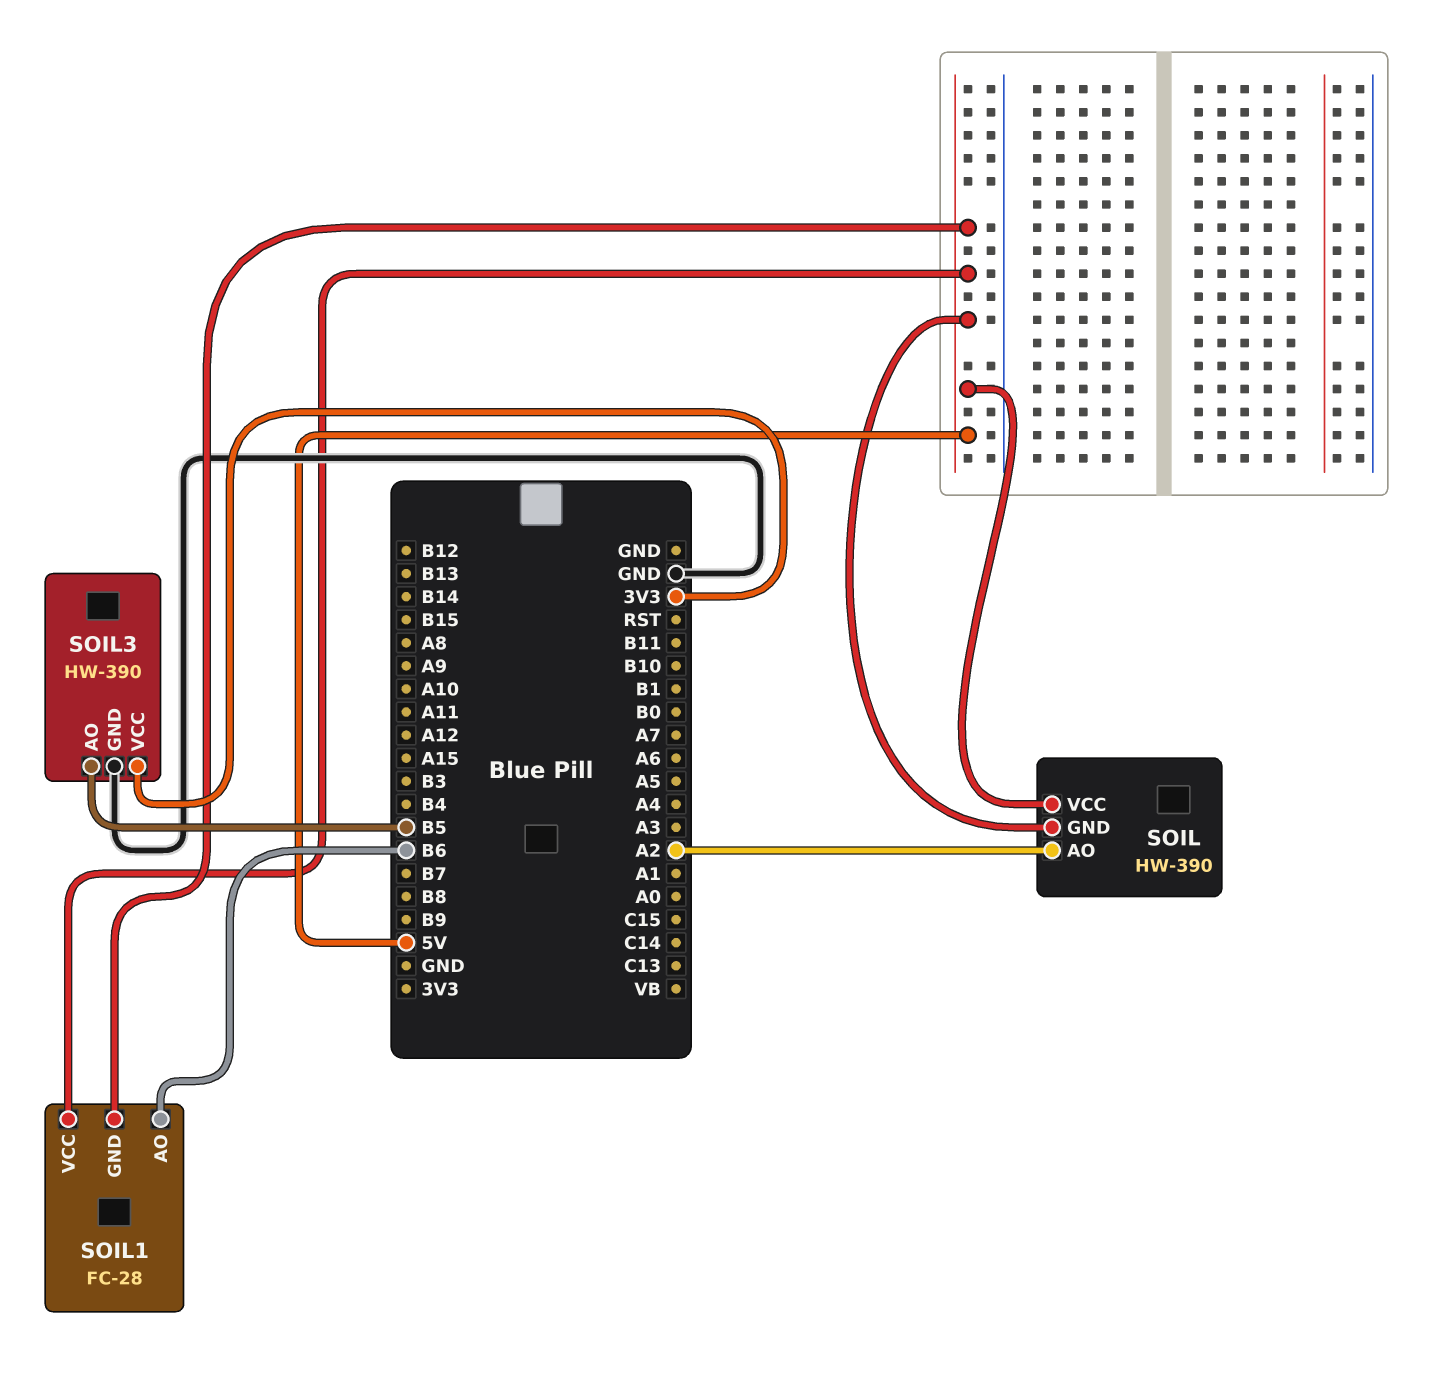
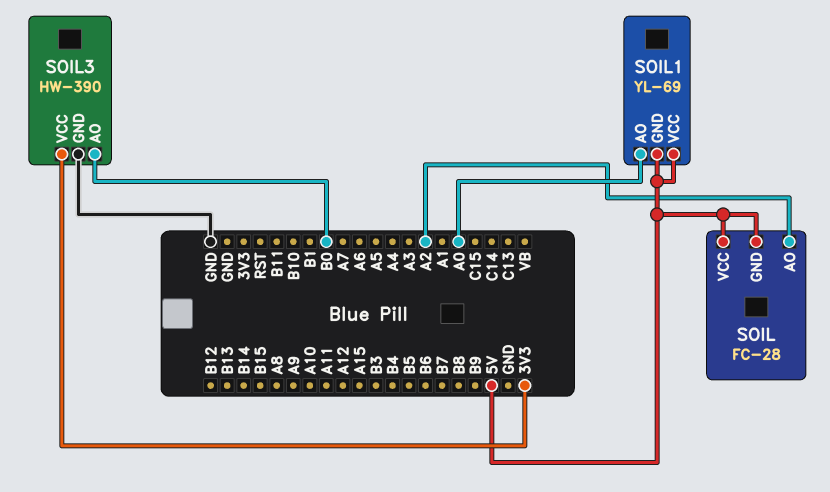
SOIL: HW-390 -> FC-28
SOIL1: FC-28 -> YL-69
SOIL1 pin AO: B6 -> A0
SOIL3 pin AO: B5 -> B0

